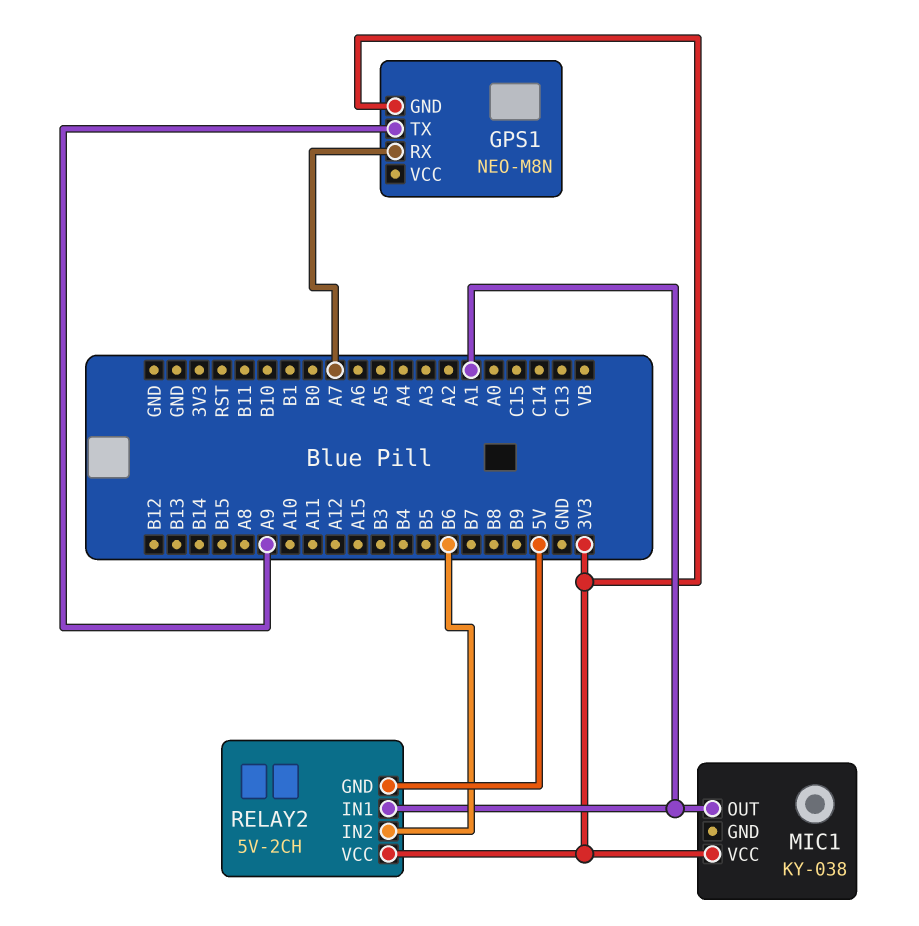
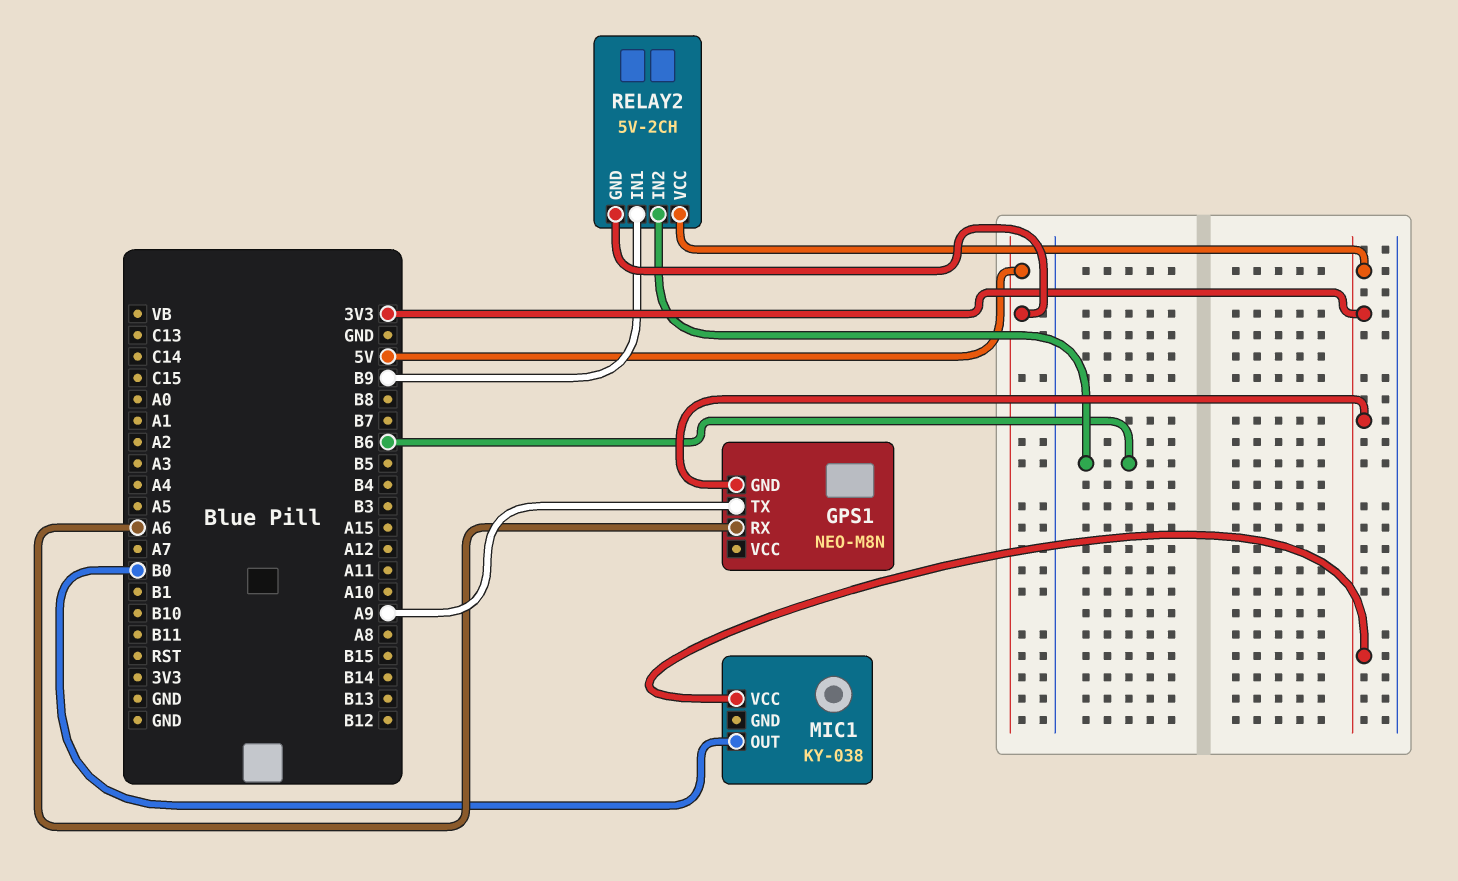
GPS1 pin RX: A7 -> A6
MIC1 pin OUT: A1 -> B0
RELAY2 pin IN1: A1 -> B9

